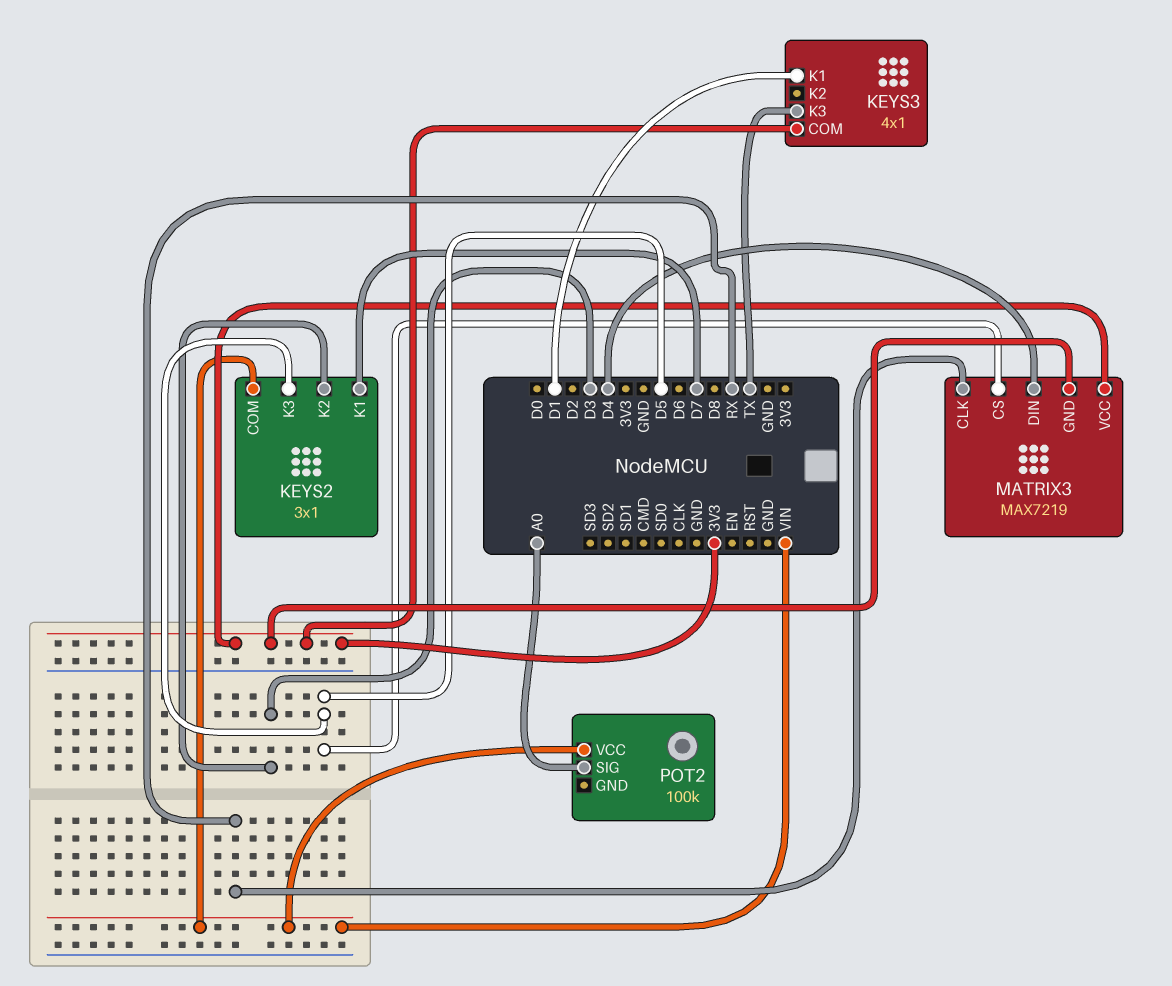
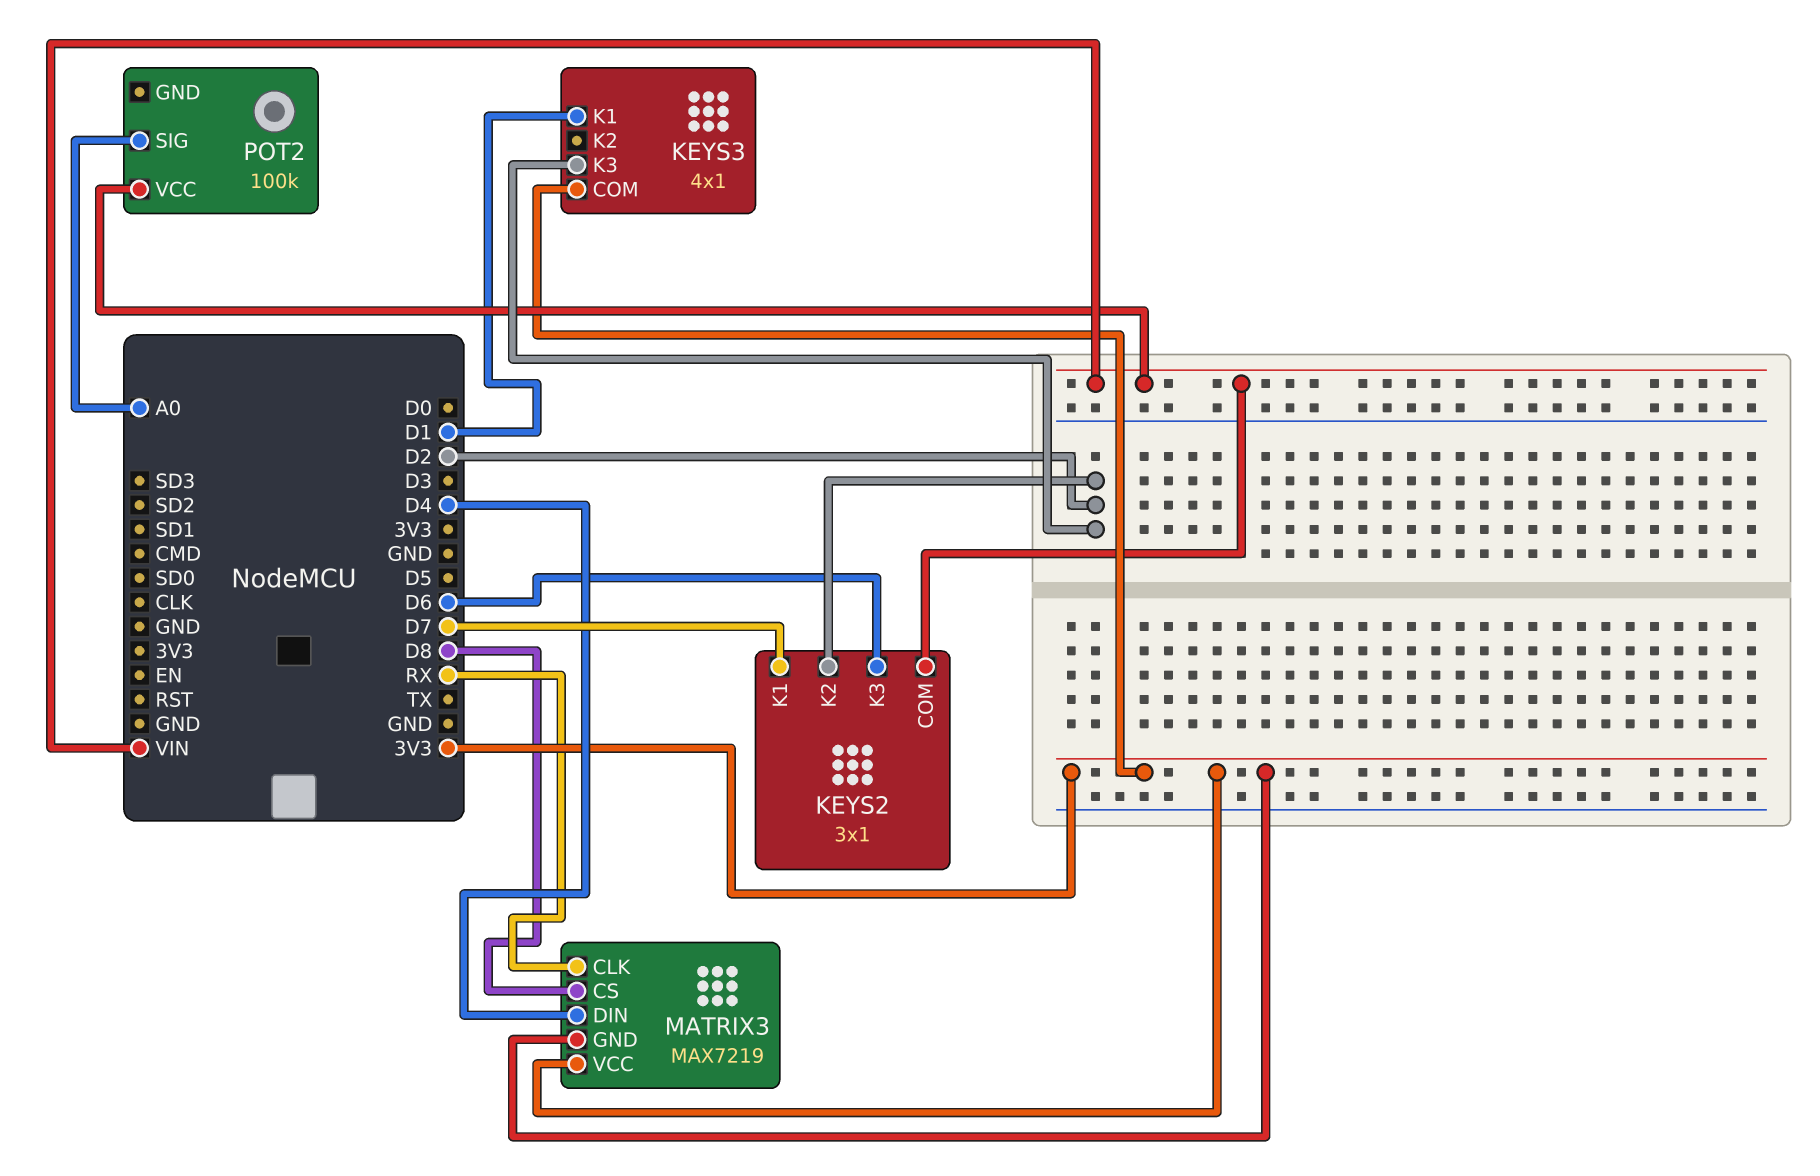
KEYS2 pin K2: D3 -> D2
KEYS2 pin K3: D5 -> D6
KEYS3 pin K3: TX -> D2
MATRIX3 pin CS: D5 -> D8

